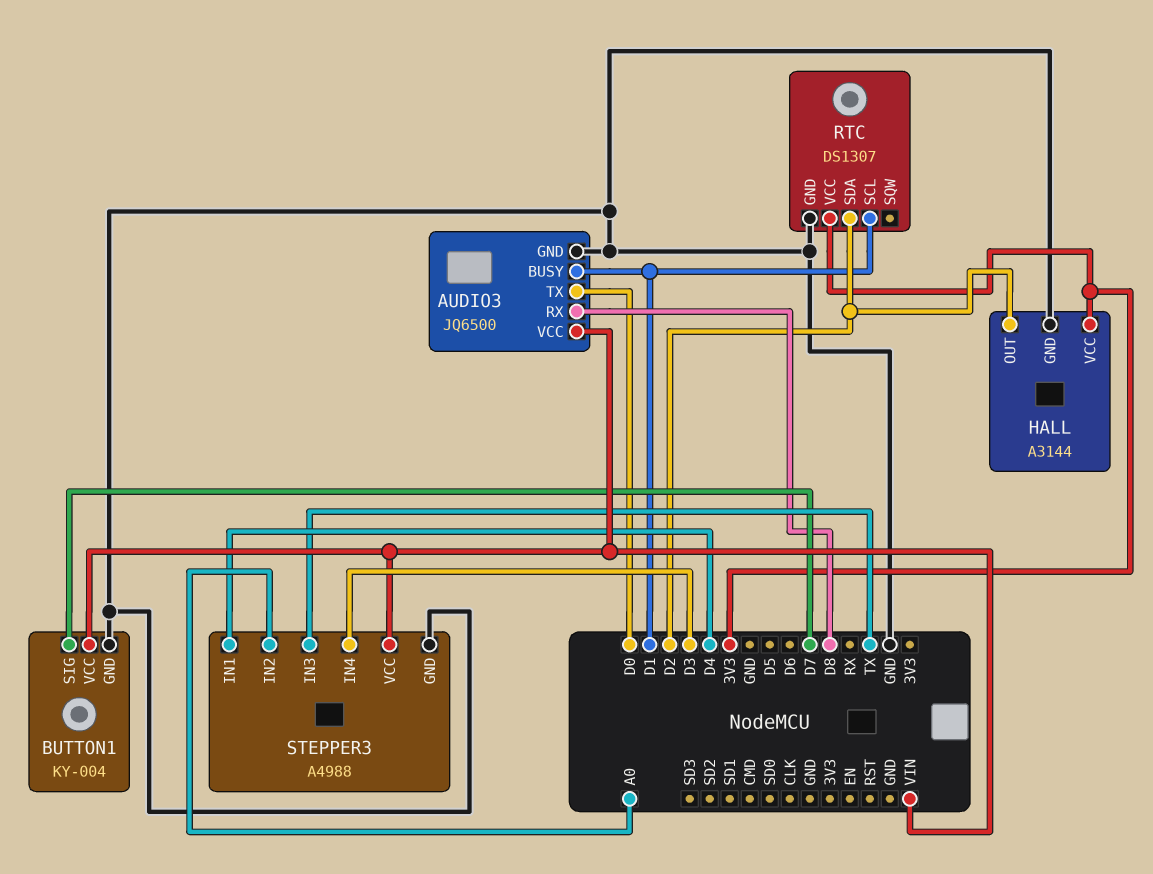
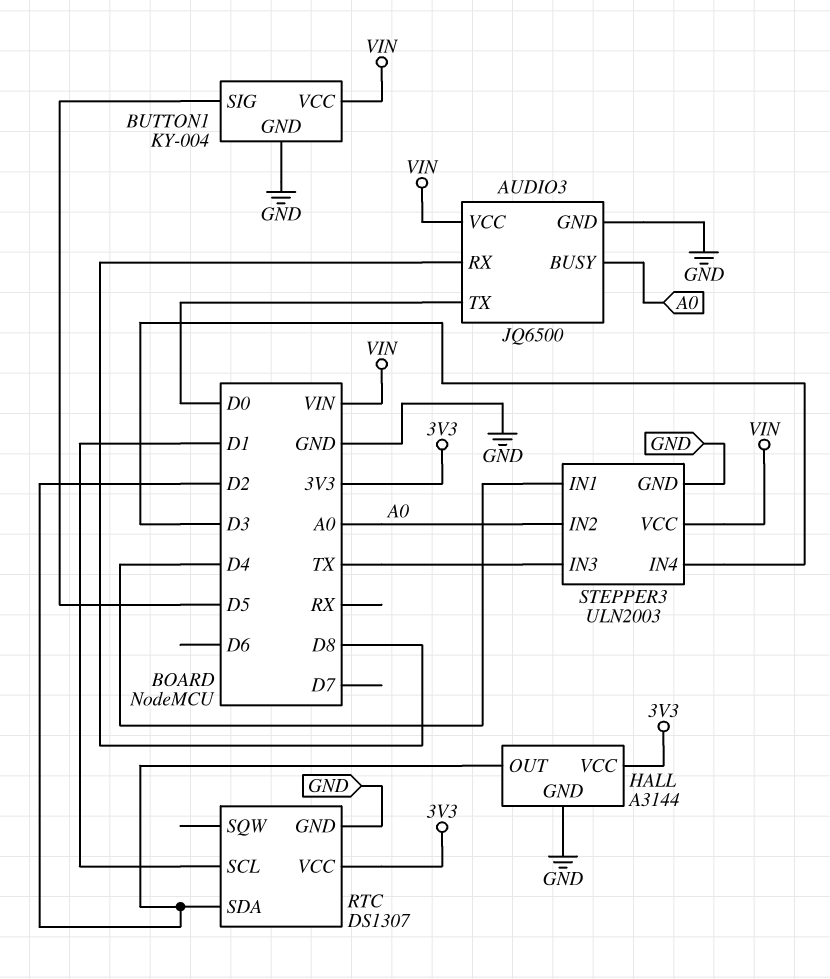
AUDIO3 pin BUSY: D1 -> A0
BUTTON1 pin SIG: D7 -> D5
STEPPER3: A4988 -> ULN2003

